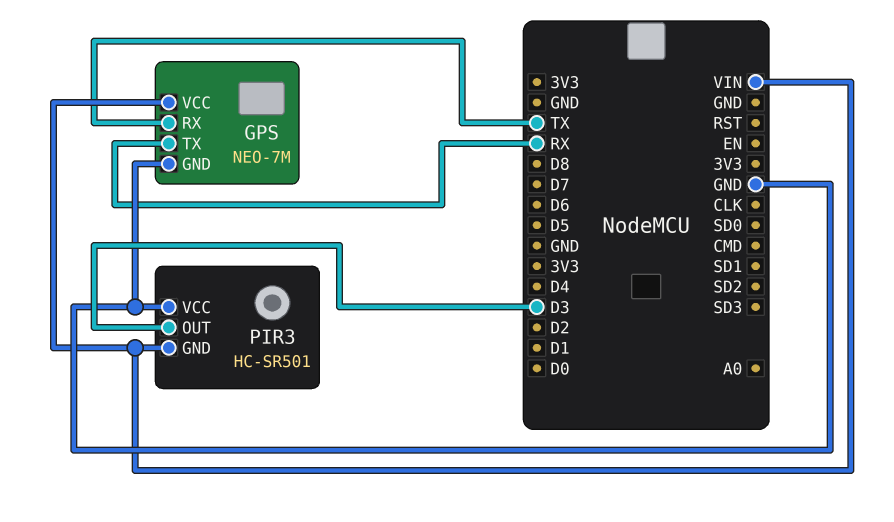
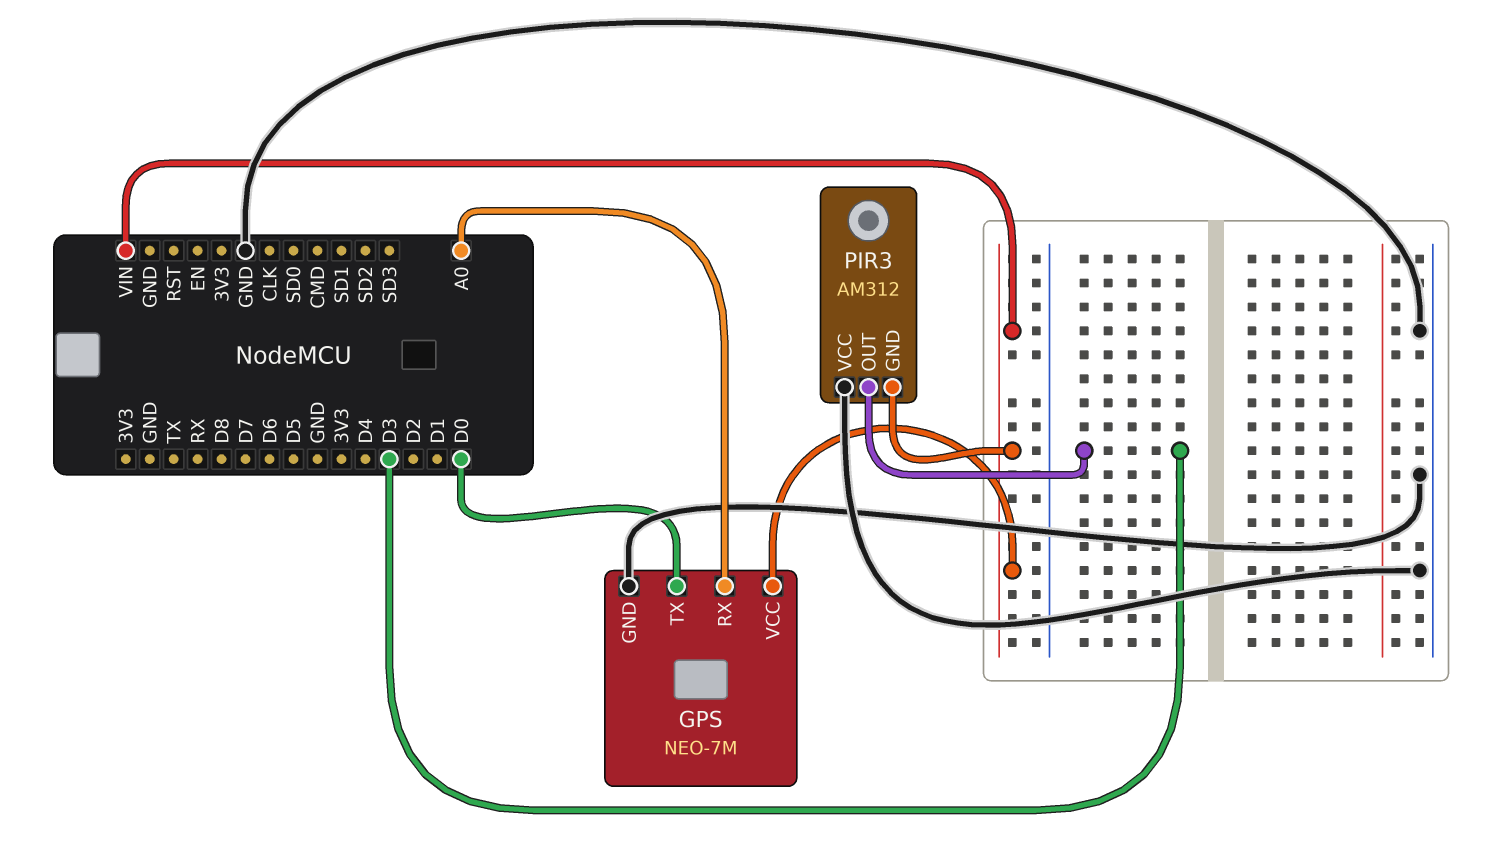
GPS pin RX: TX -> A0
GPS pin TX: RX -> D0
PIR3: HC-SR501 -> AM312

